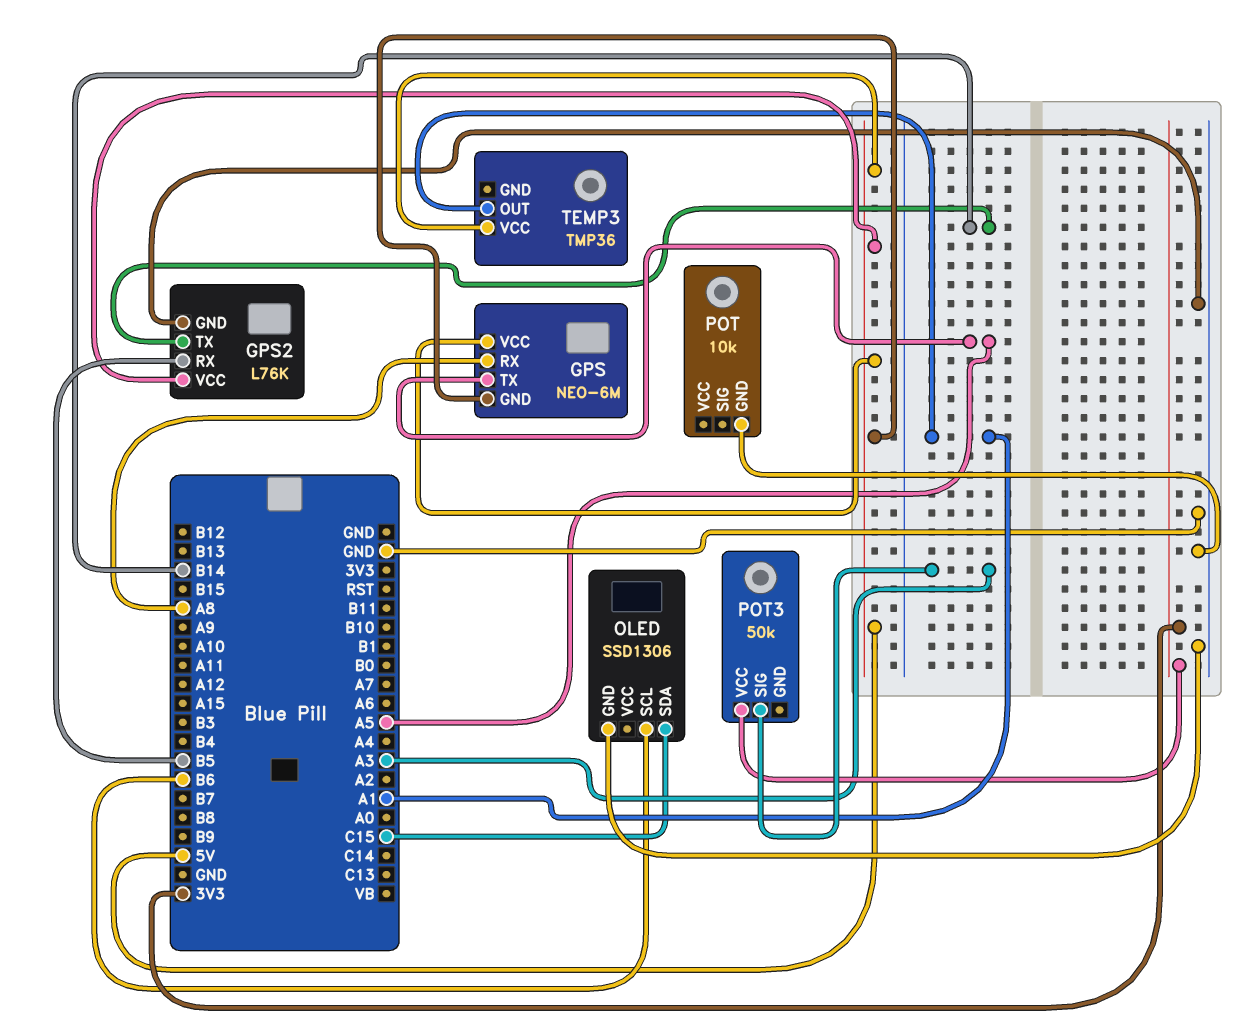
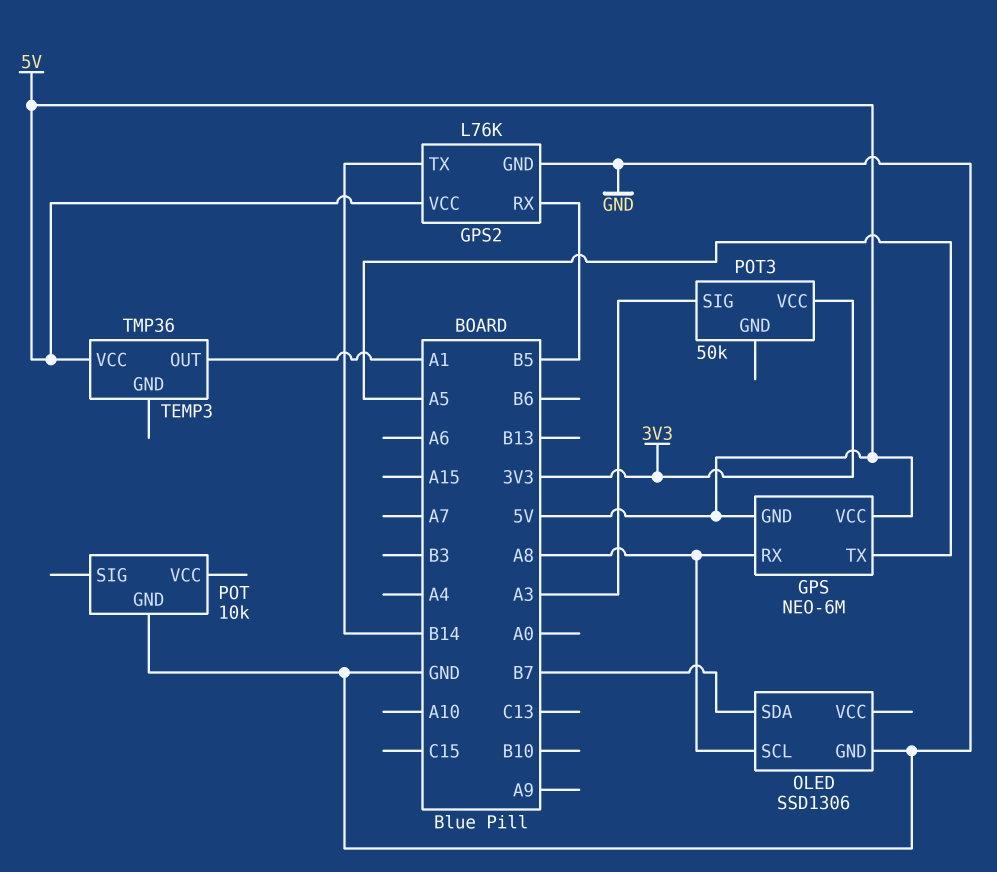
OLED pin SCL: B6 -> A8
OLED pin SDA: C15 -> B7

